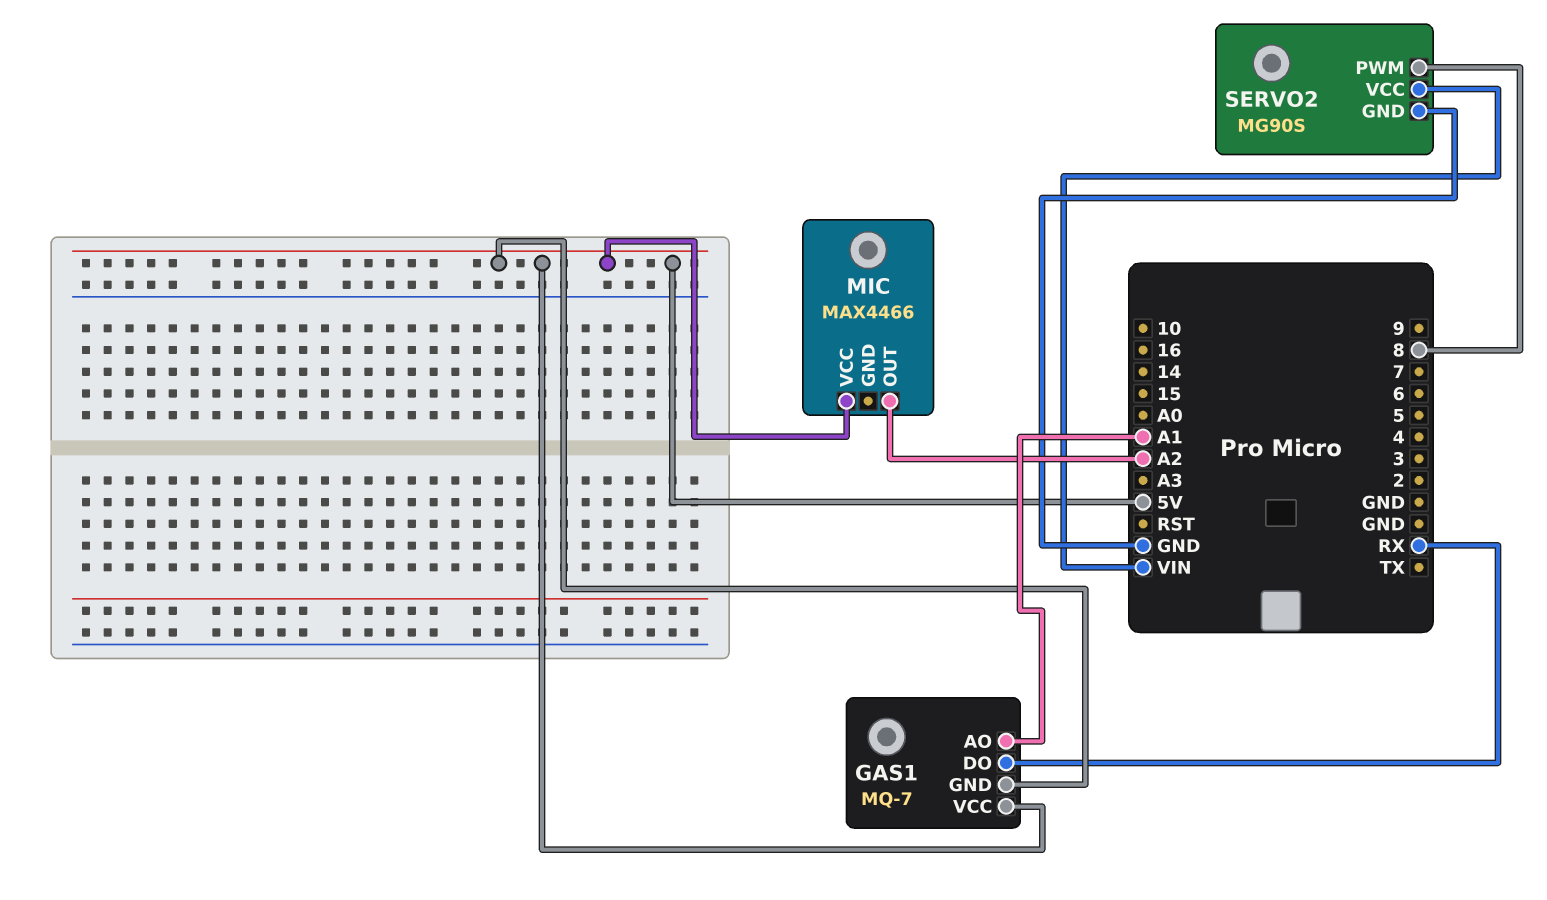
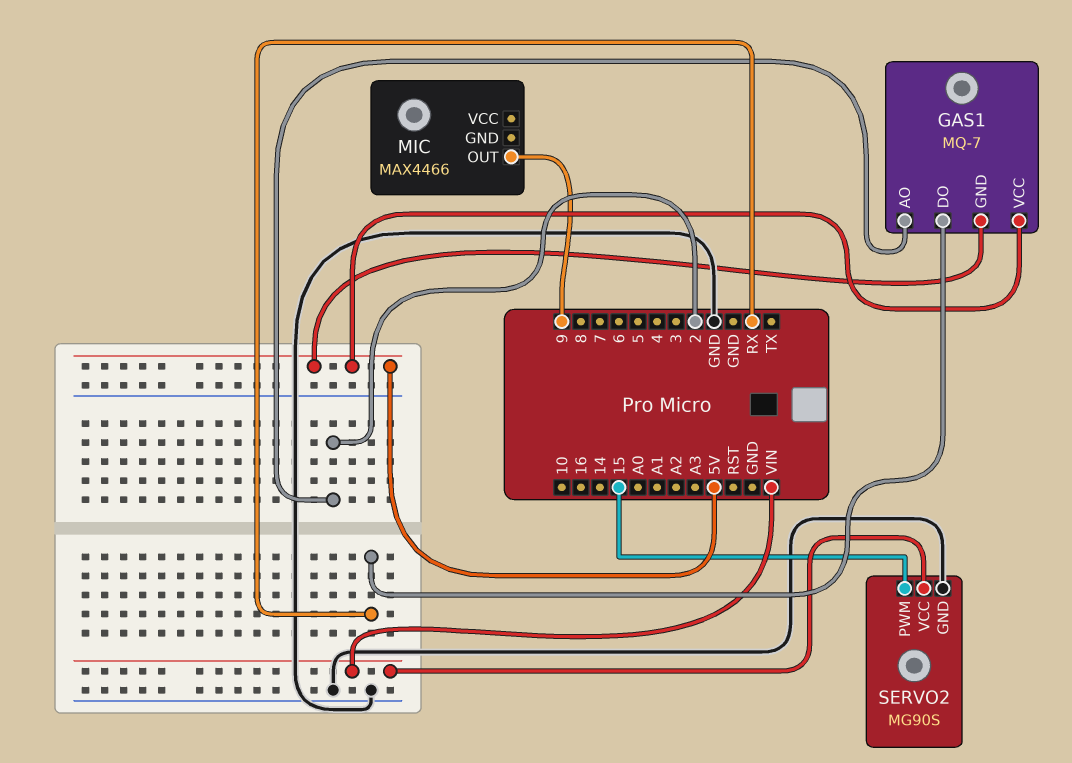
GAS1 pin AO: A1 -> 2
MIC pin OUT: A2 -> 9
MIC pin VCC: 5V -> none
SERVO2 pin PWM: 8 -> 15

